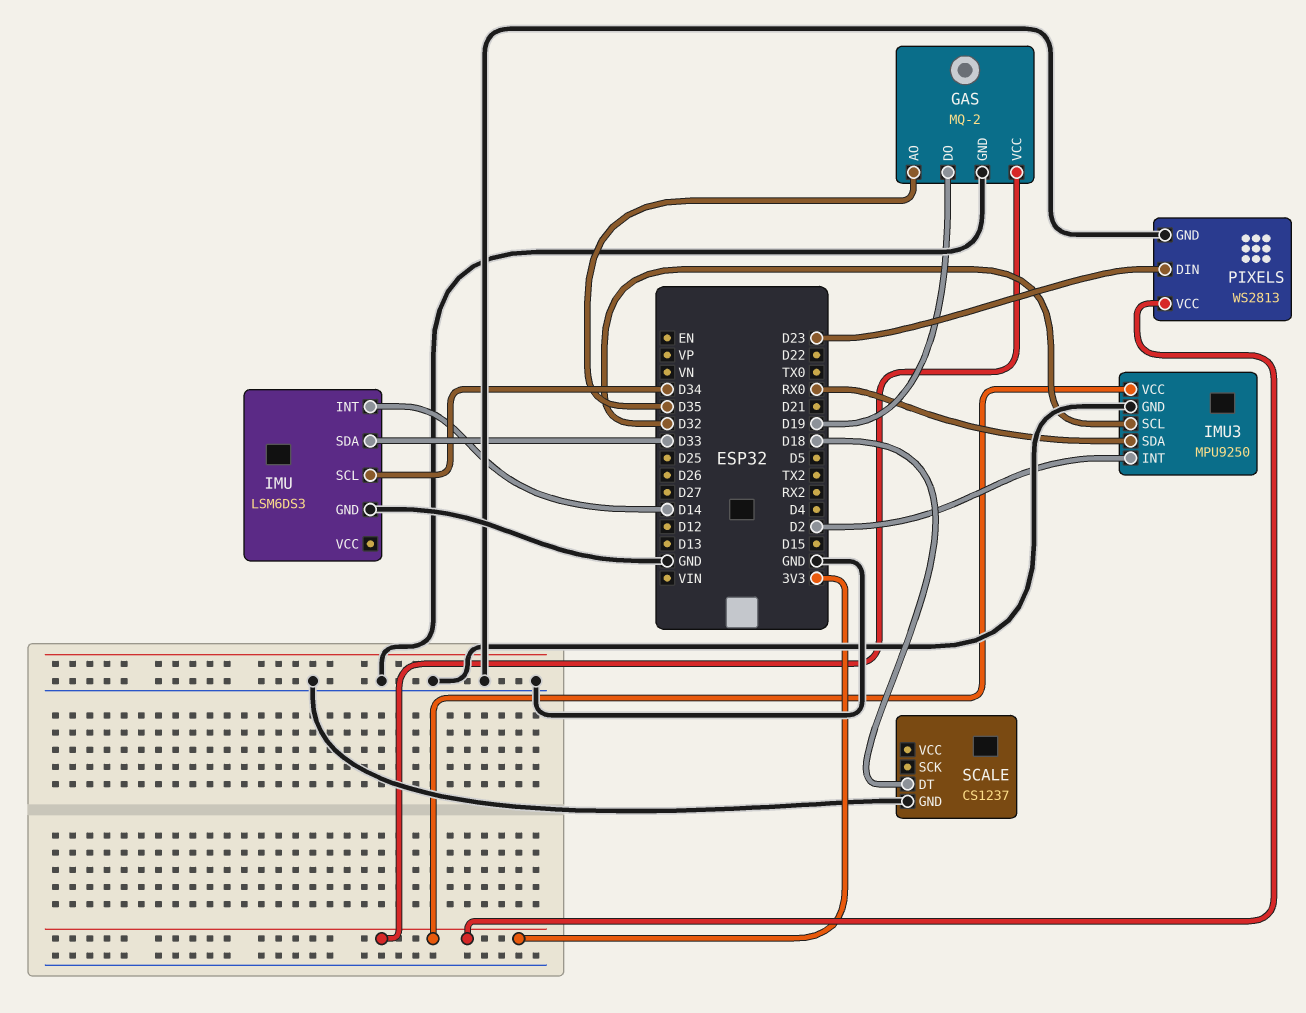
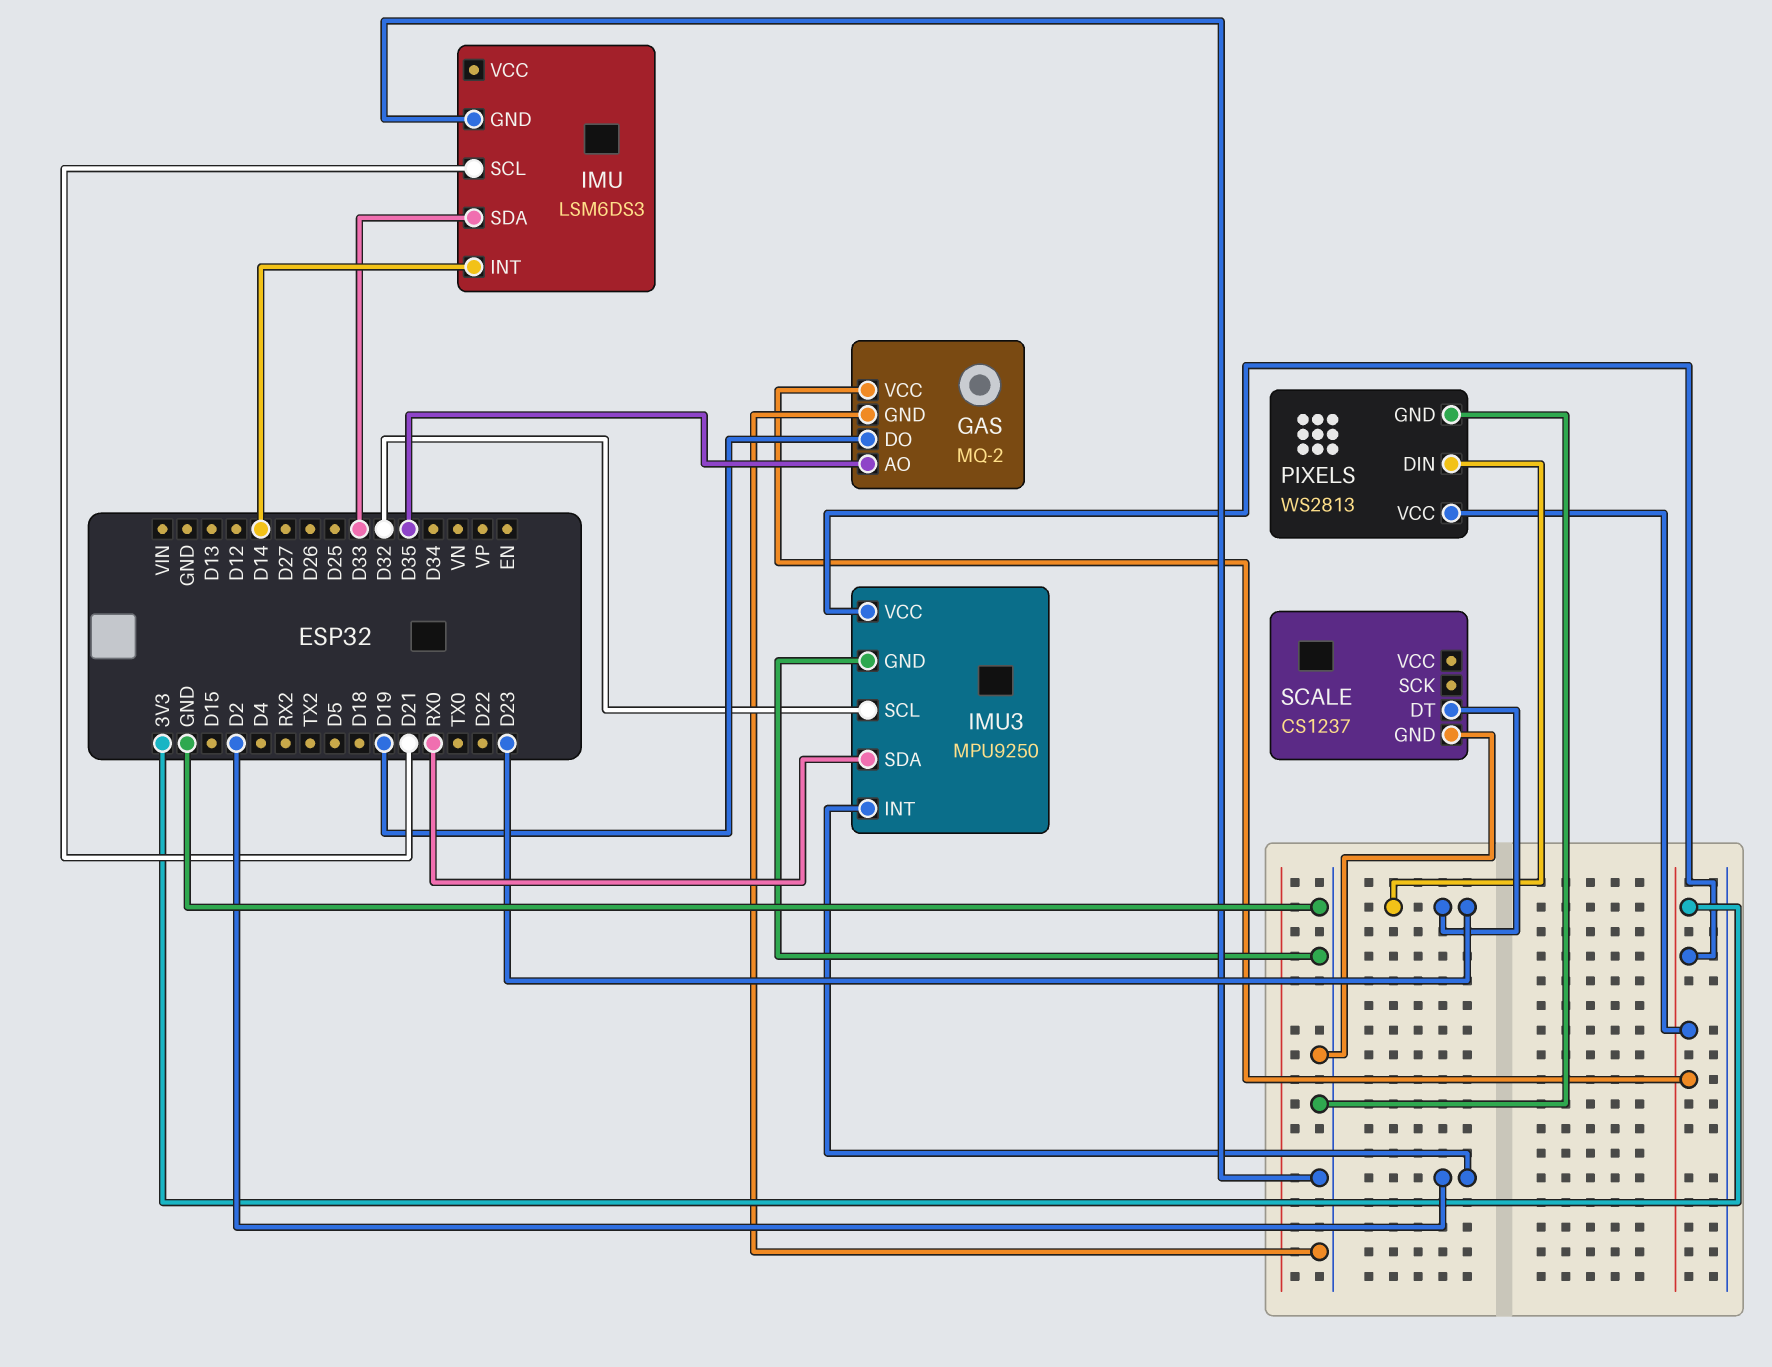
IMU pin SCL: D34 -> D21
SCALE pin DT: D18 -> D23

